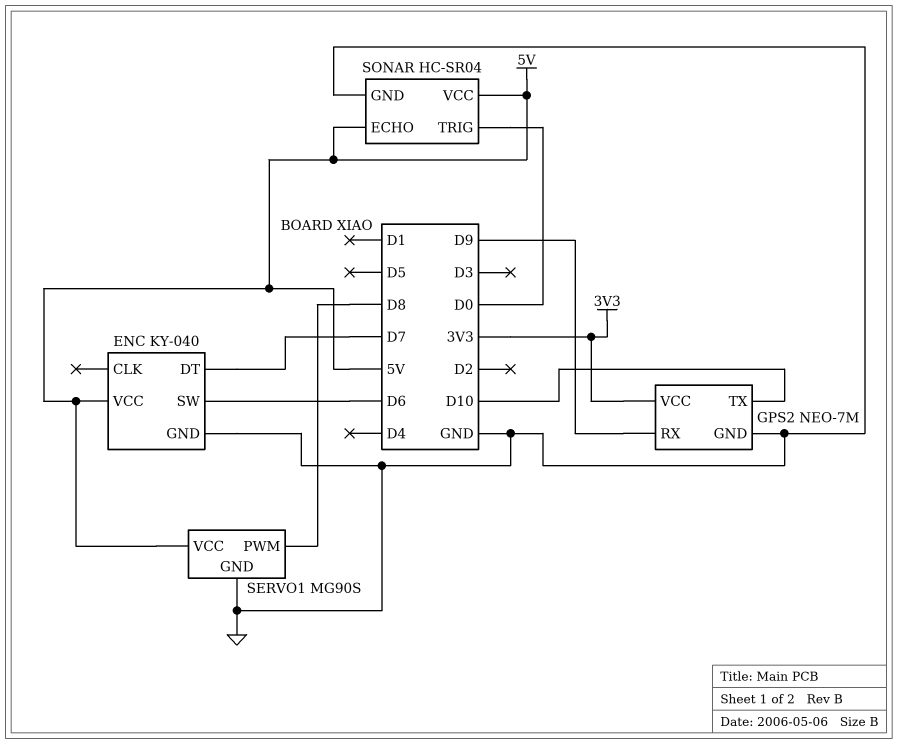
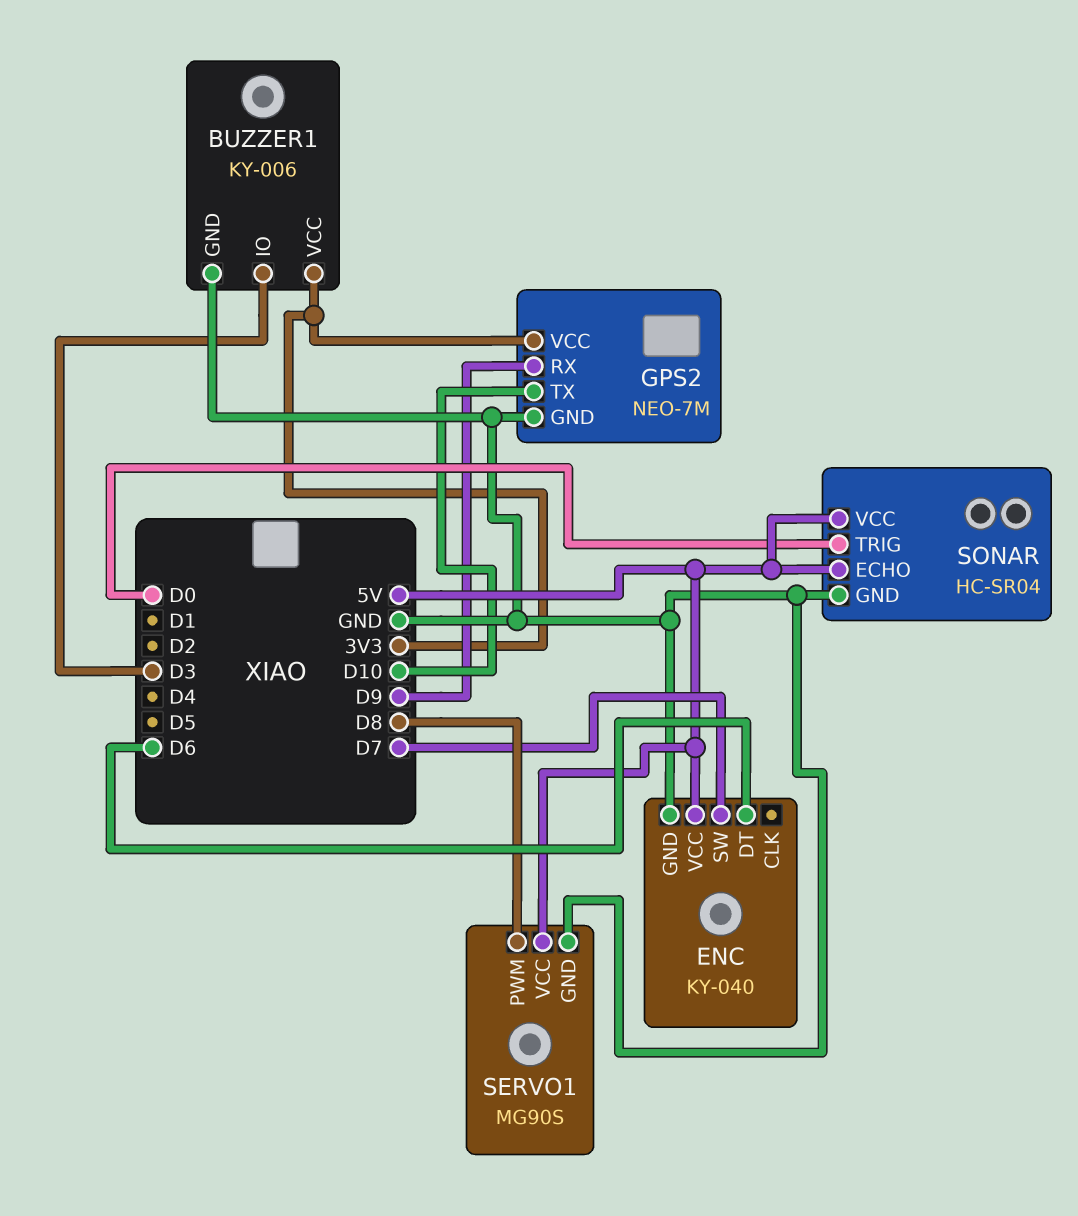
BUZZER1: none -> KY-006
BUZZER1 pin GND: none -> GND
BUZZER1 pin IO: none -> D3
BUZZER1 pin VCC: none -> 3V3
ENC pin DT: D7 -> D6
ENC pin SW: D6 -> D7

